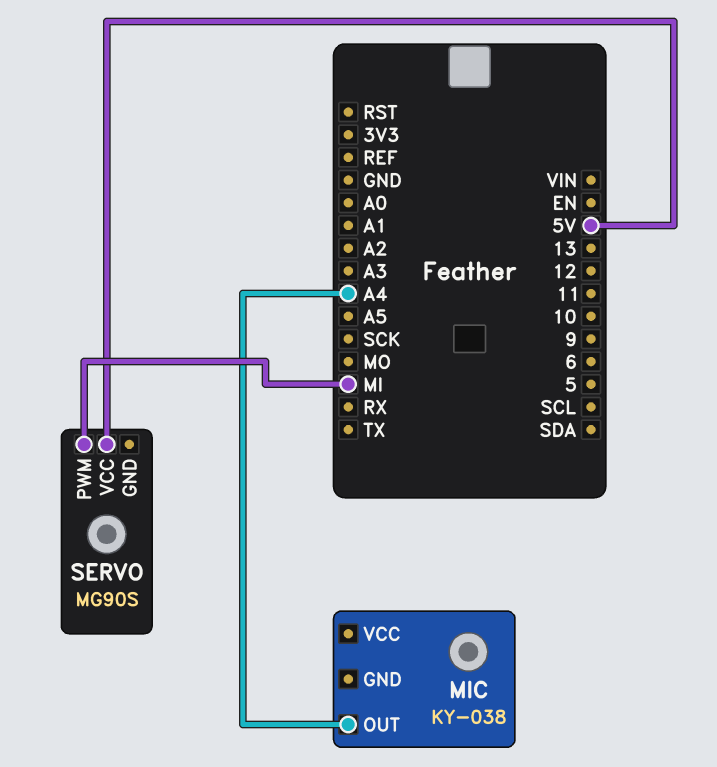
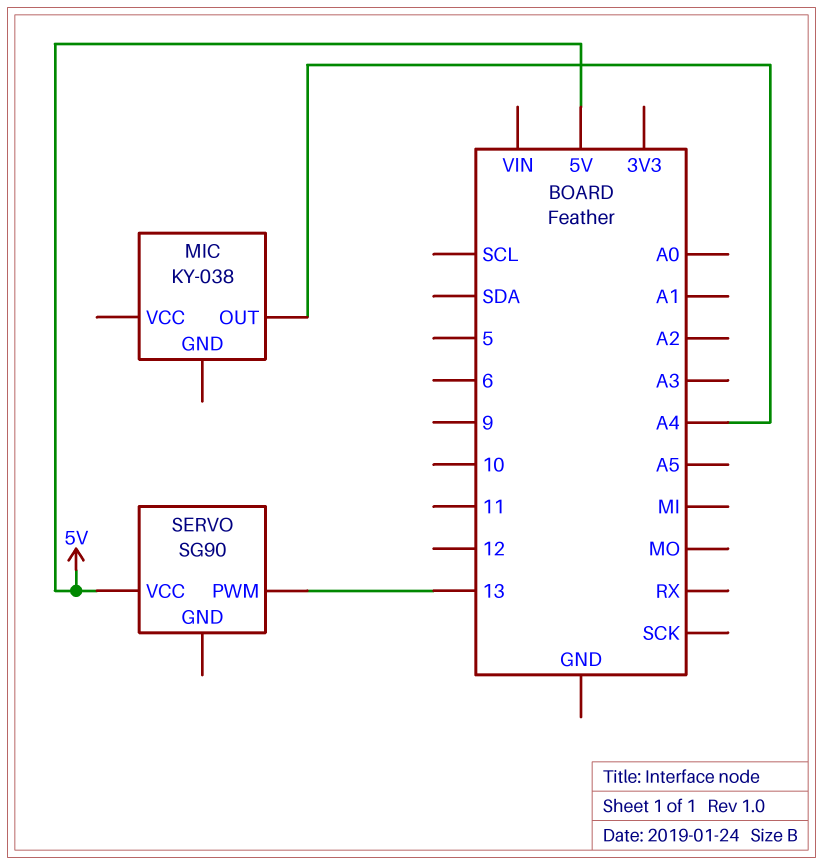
SERVO: MG90S -> SG90
SERVO pin PWM: MI -> 13

